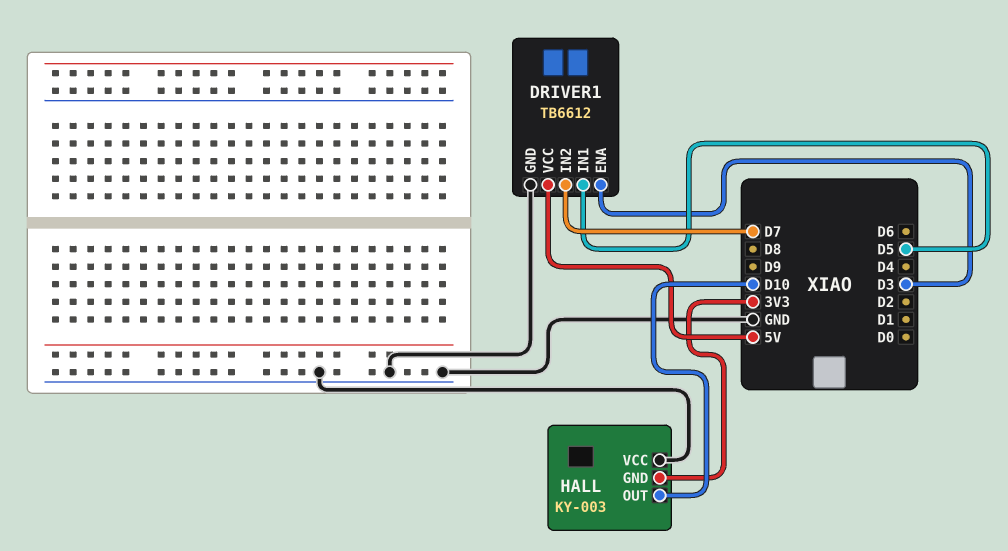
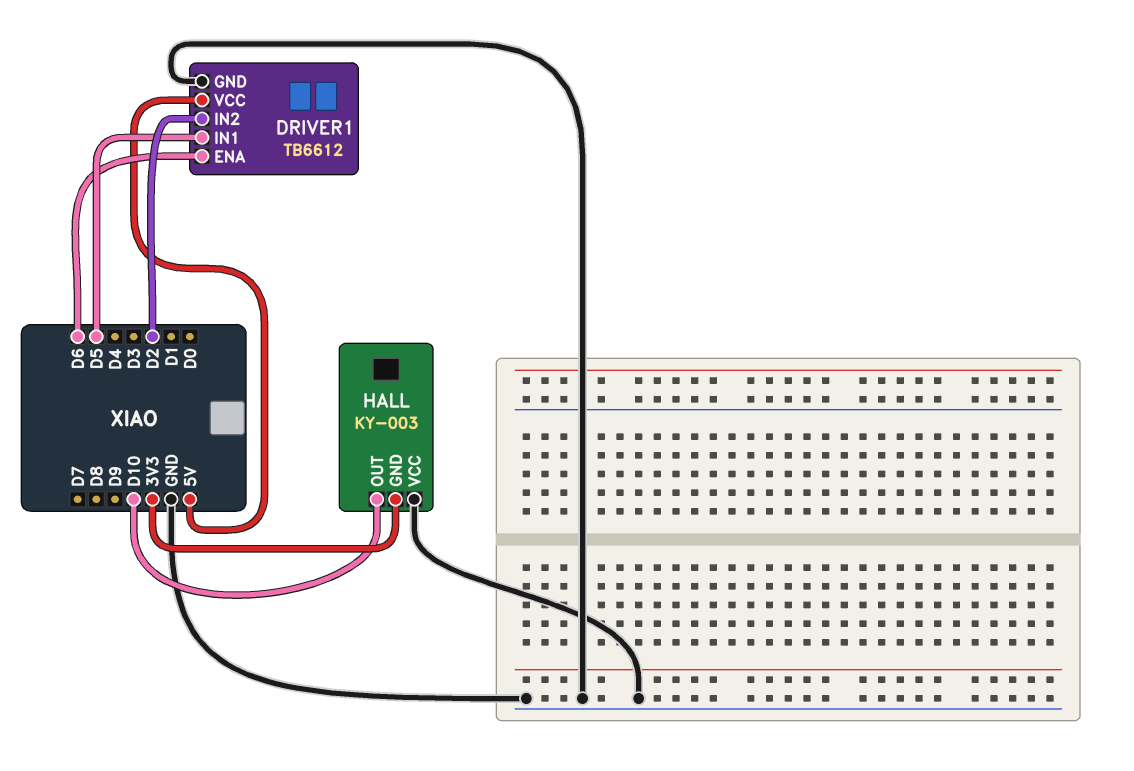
DRIVER1 pin ENA: D3 -> D6
DRIVER1 pin IN2: D7 -> D2

